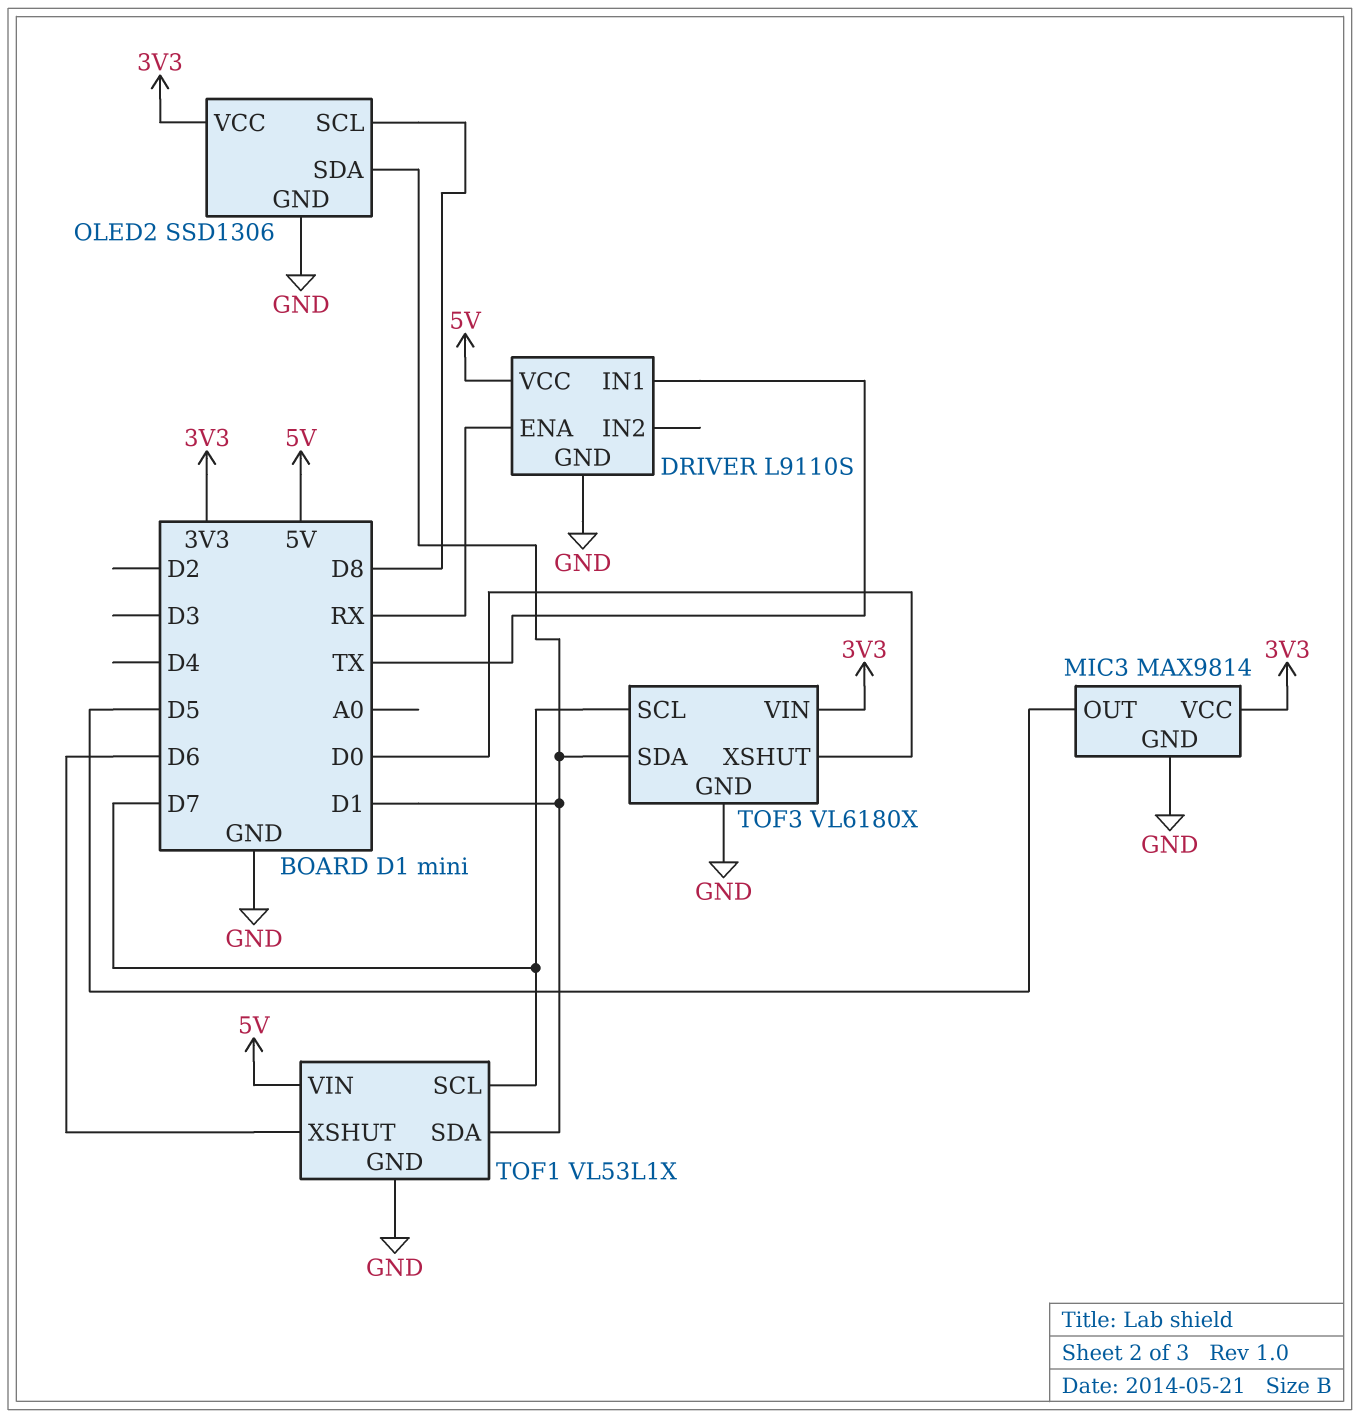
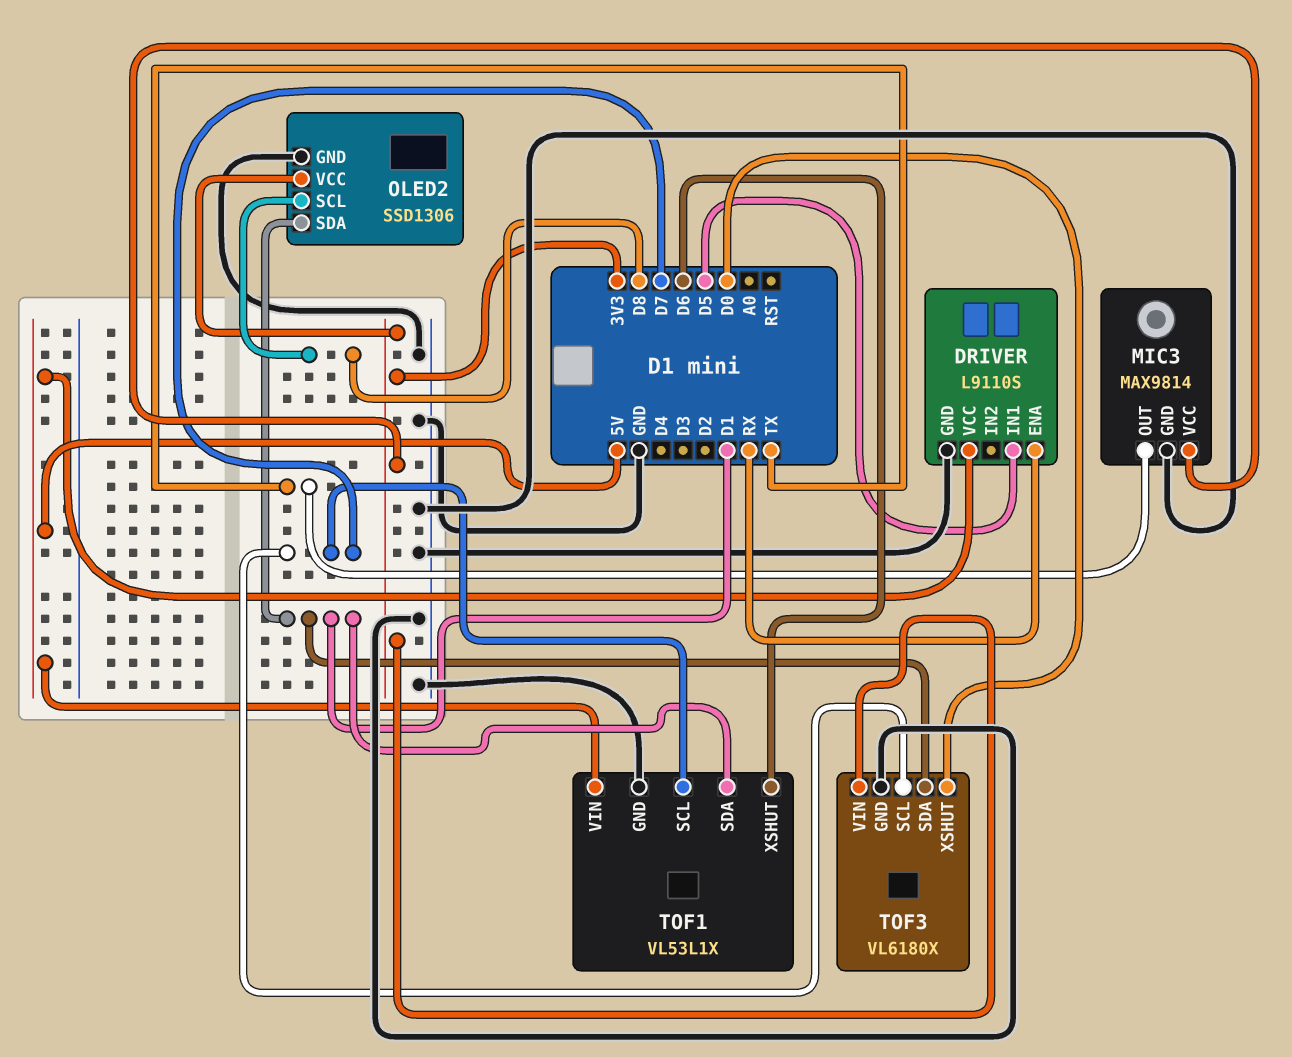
DRIVER pin IN1: TX -> D5
MIC3 pin OUT: D5 -> TX

